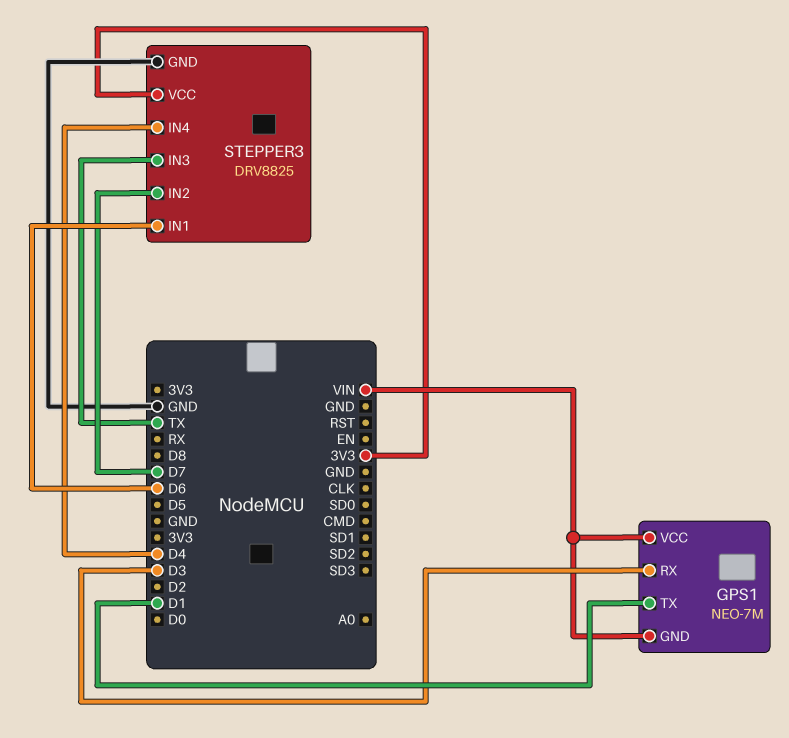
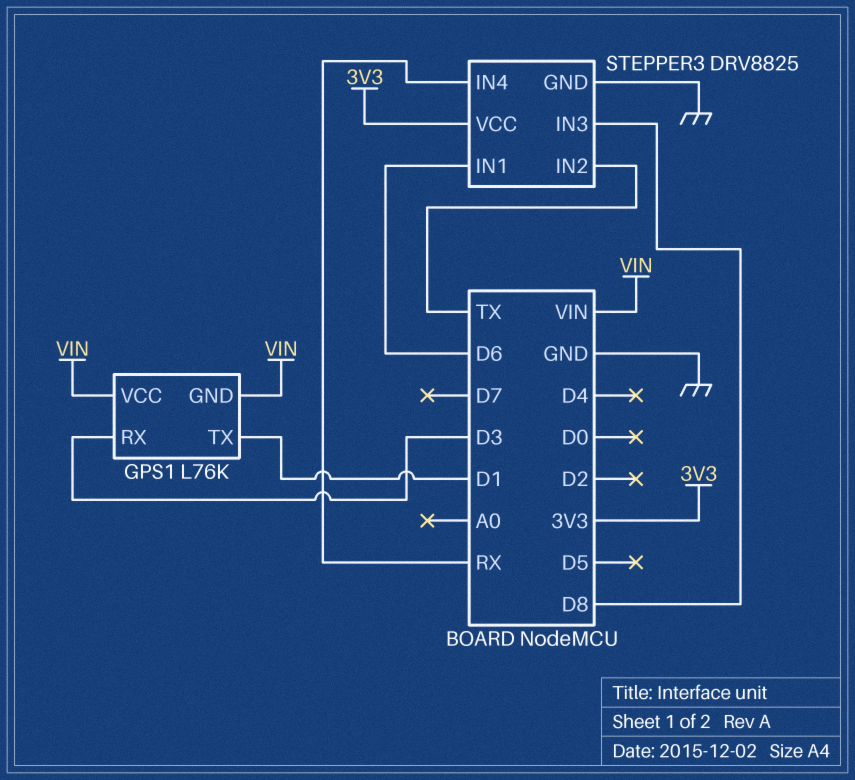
GPS1: NEO-7M -> L76K
STEPPER3 pin IN2: D7 -> TX
STEPPER3 pin IN3: TX -> D8
STEPPER3 pin IN4: D4 -> RX

